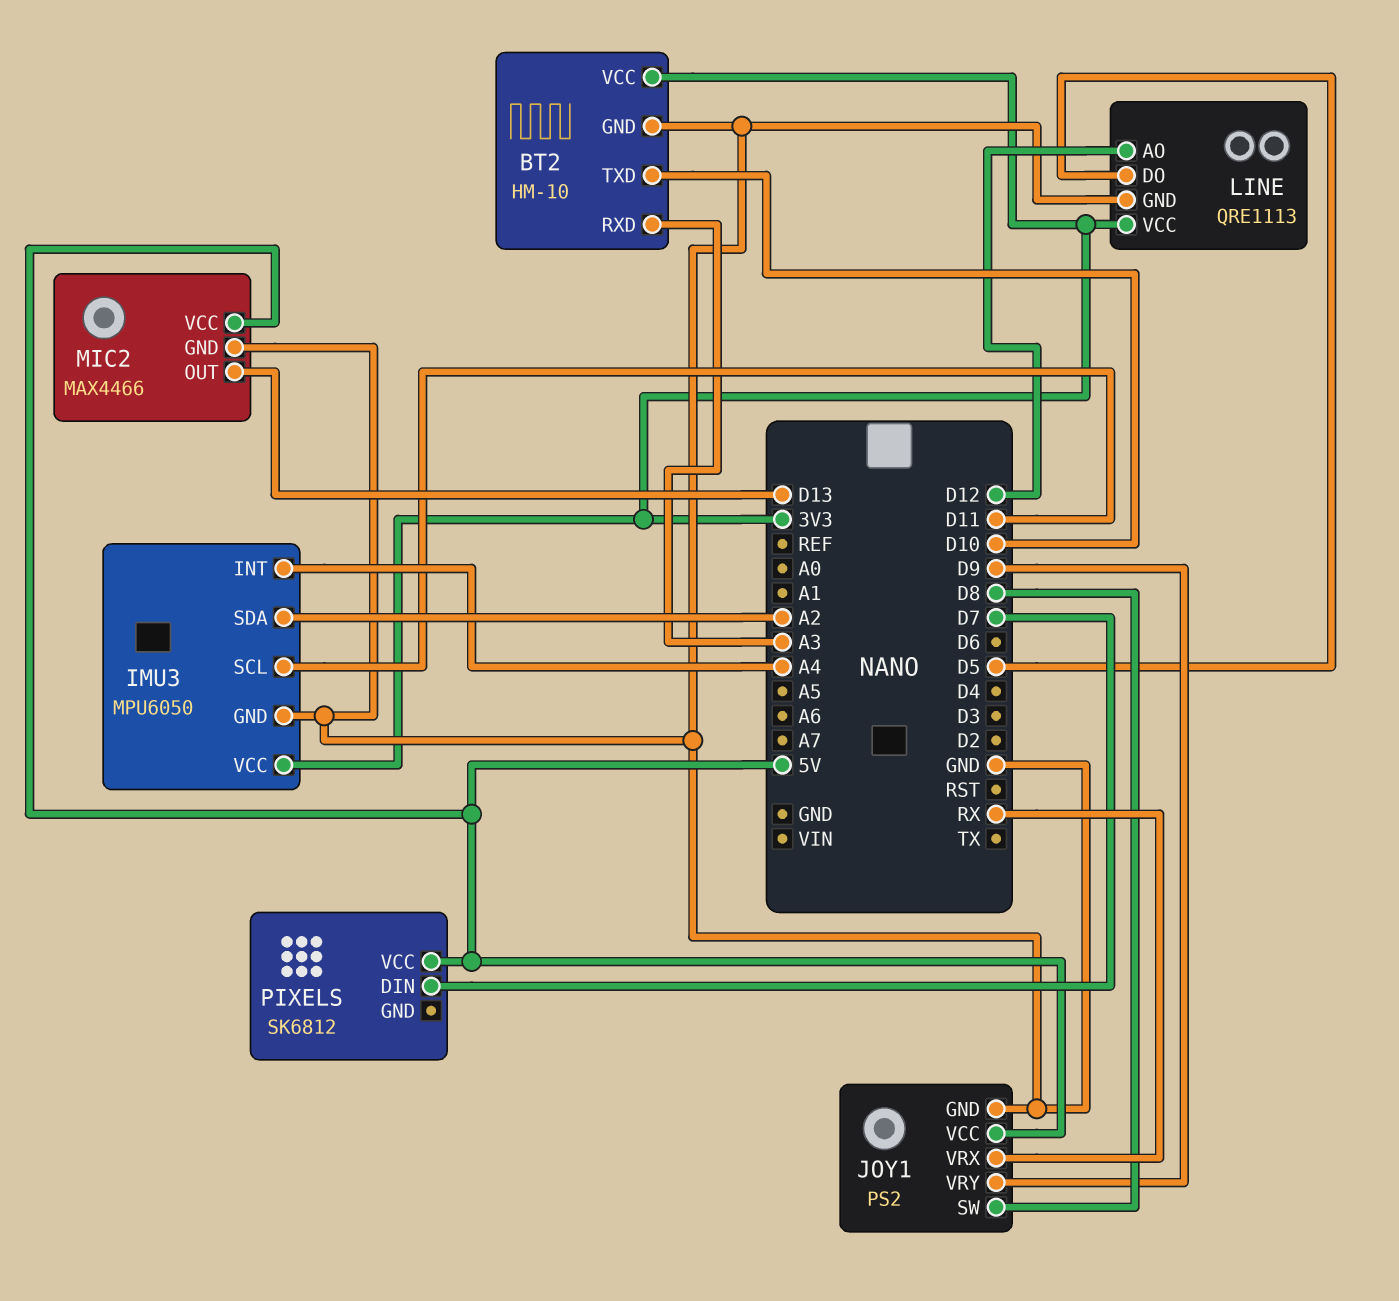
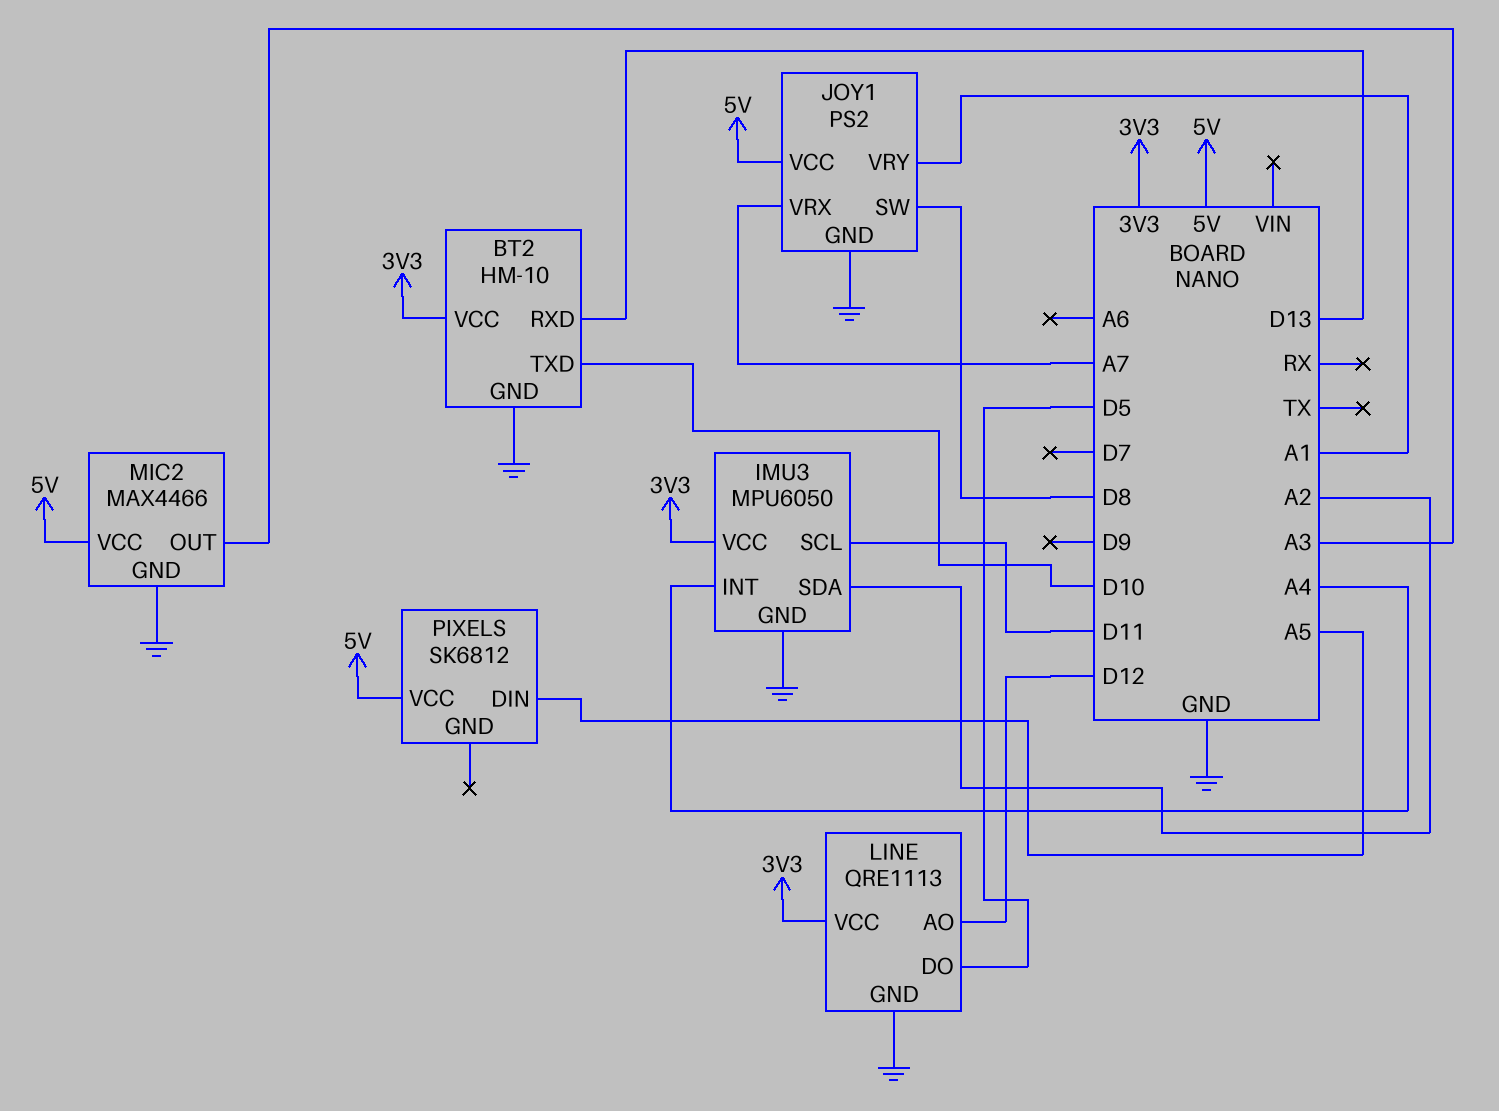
BT2 pin RXD: A3 -> D13
JOY1 pin VRX: RX -> A7
JOY1 pin VRY: D9 -> A1
MIC2 pin OUT: D13 -> A3
PIXELS pin DIN: D7 -> A5

